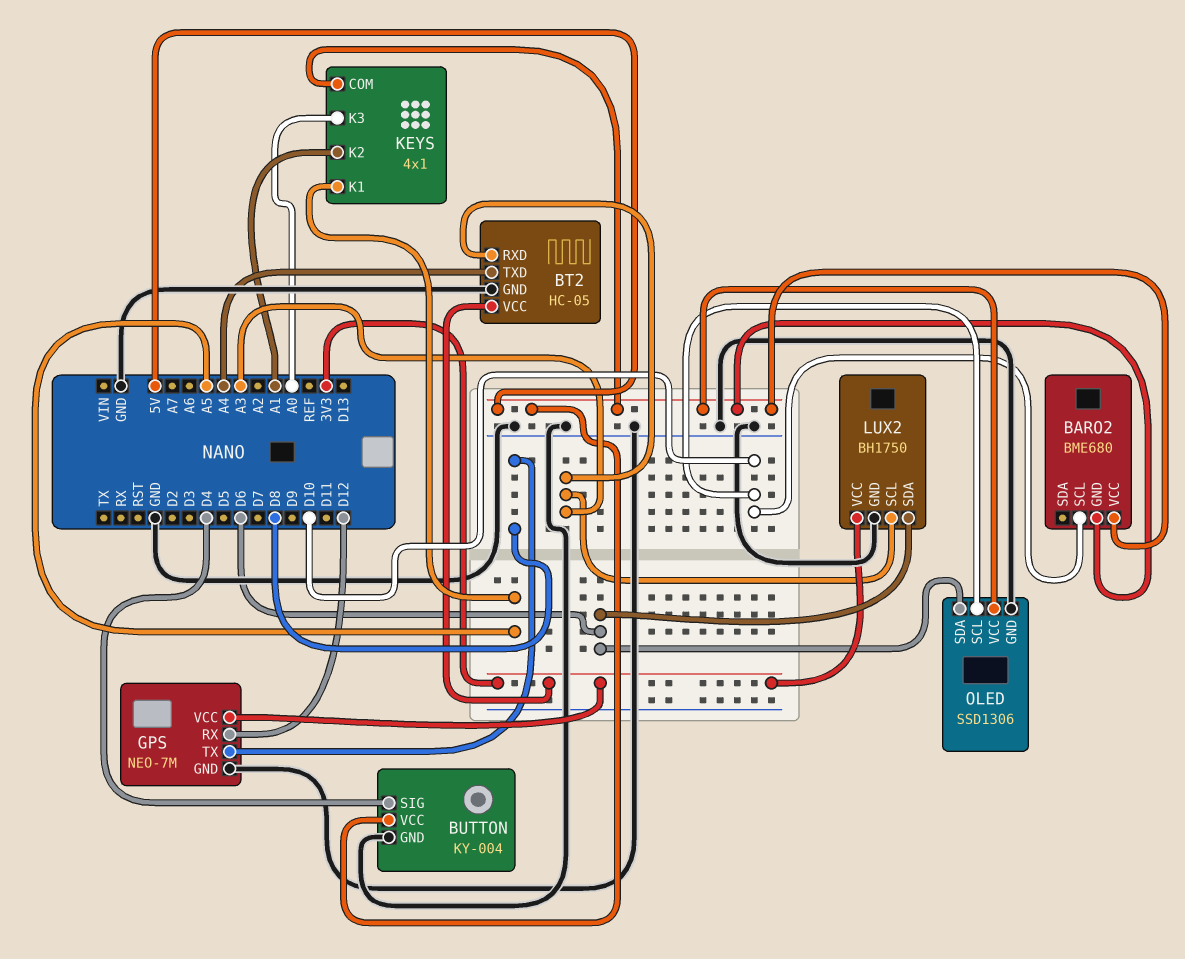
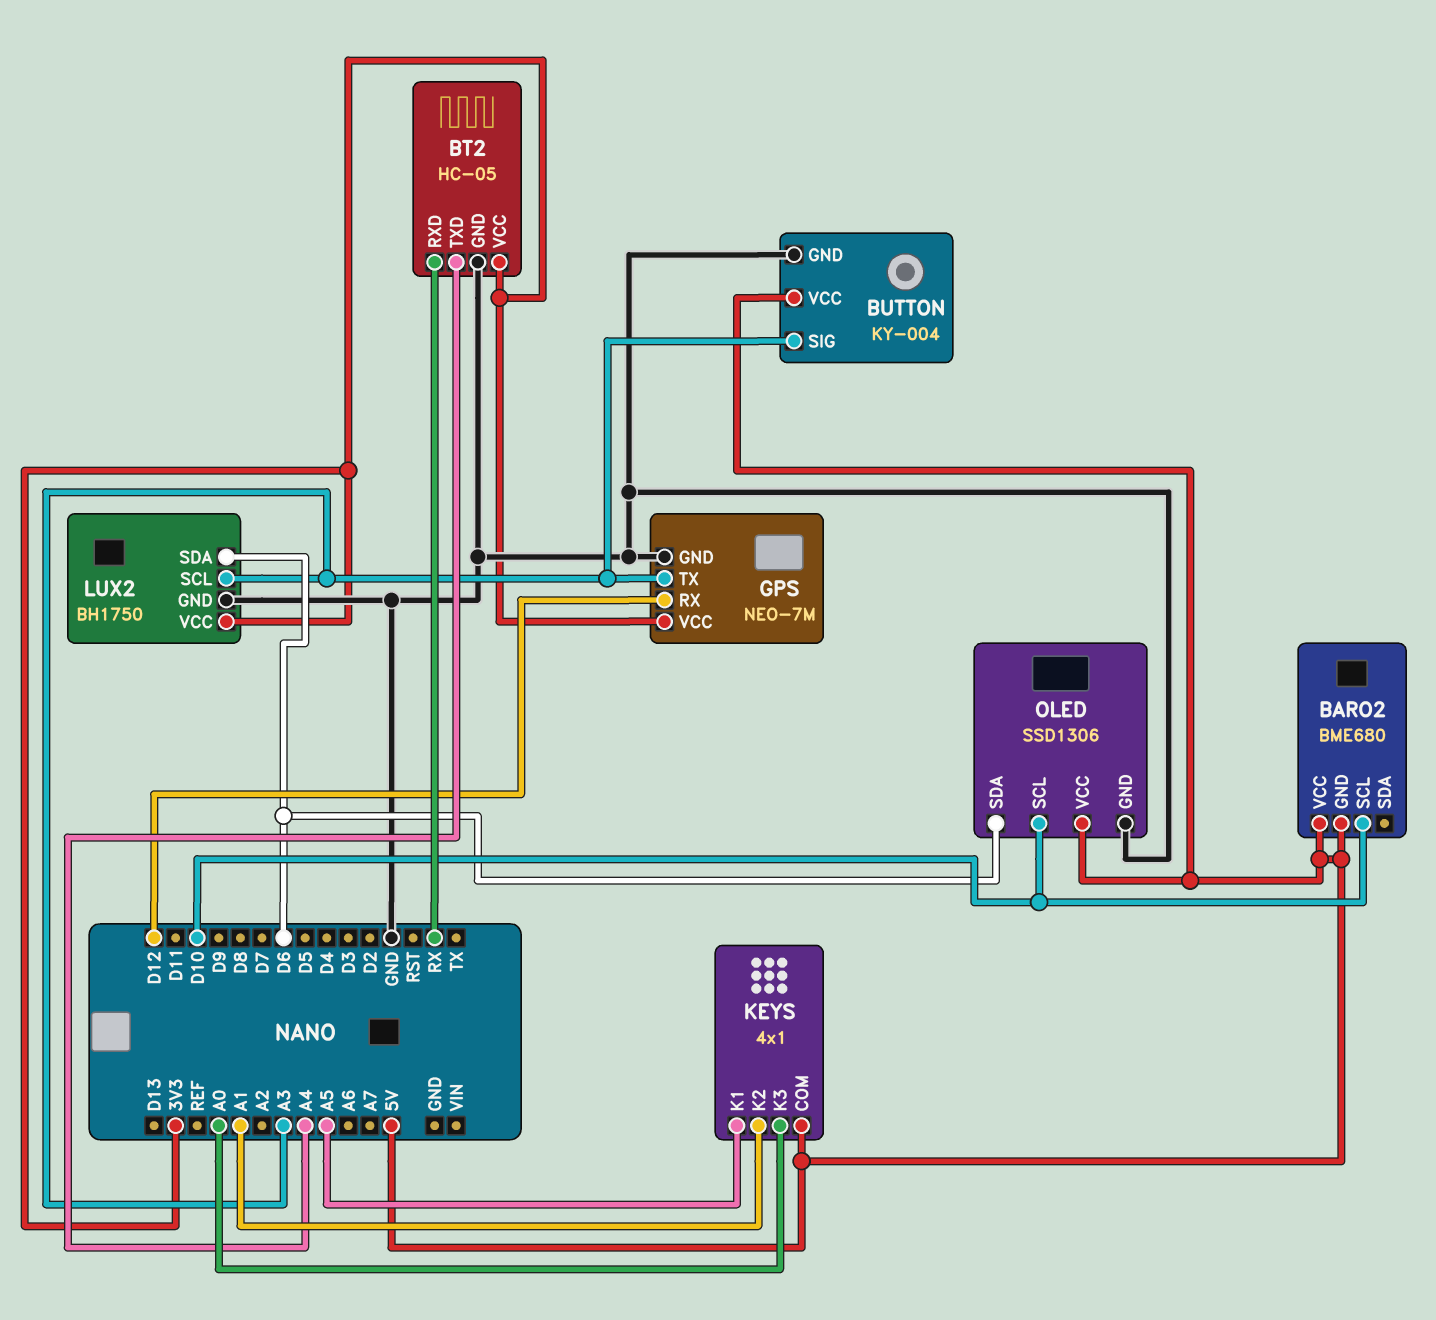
BT2 pin RXD: A3 -> RX
BUTTON pin SIG: D4 -> A3
GPS pin TX: D8 -> A3

